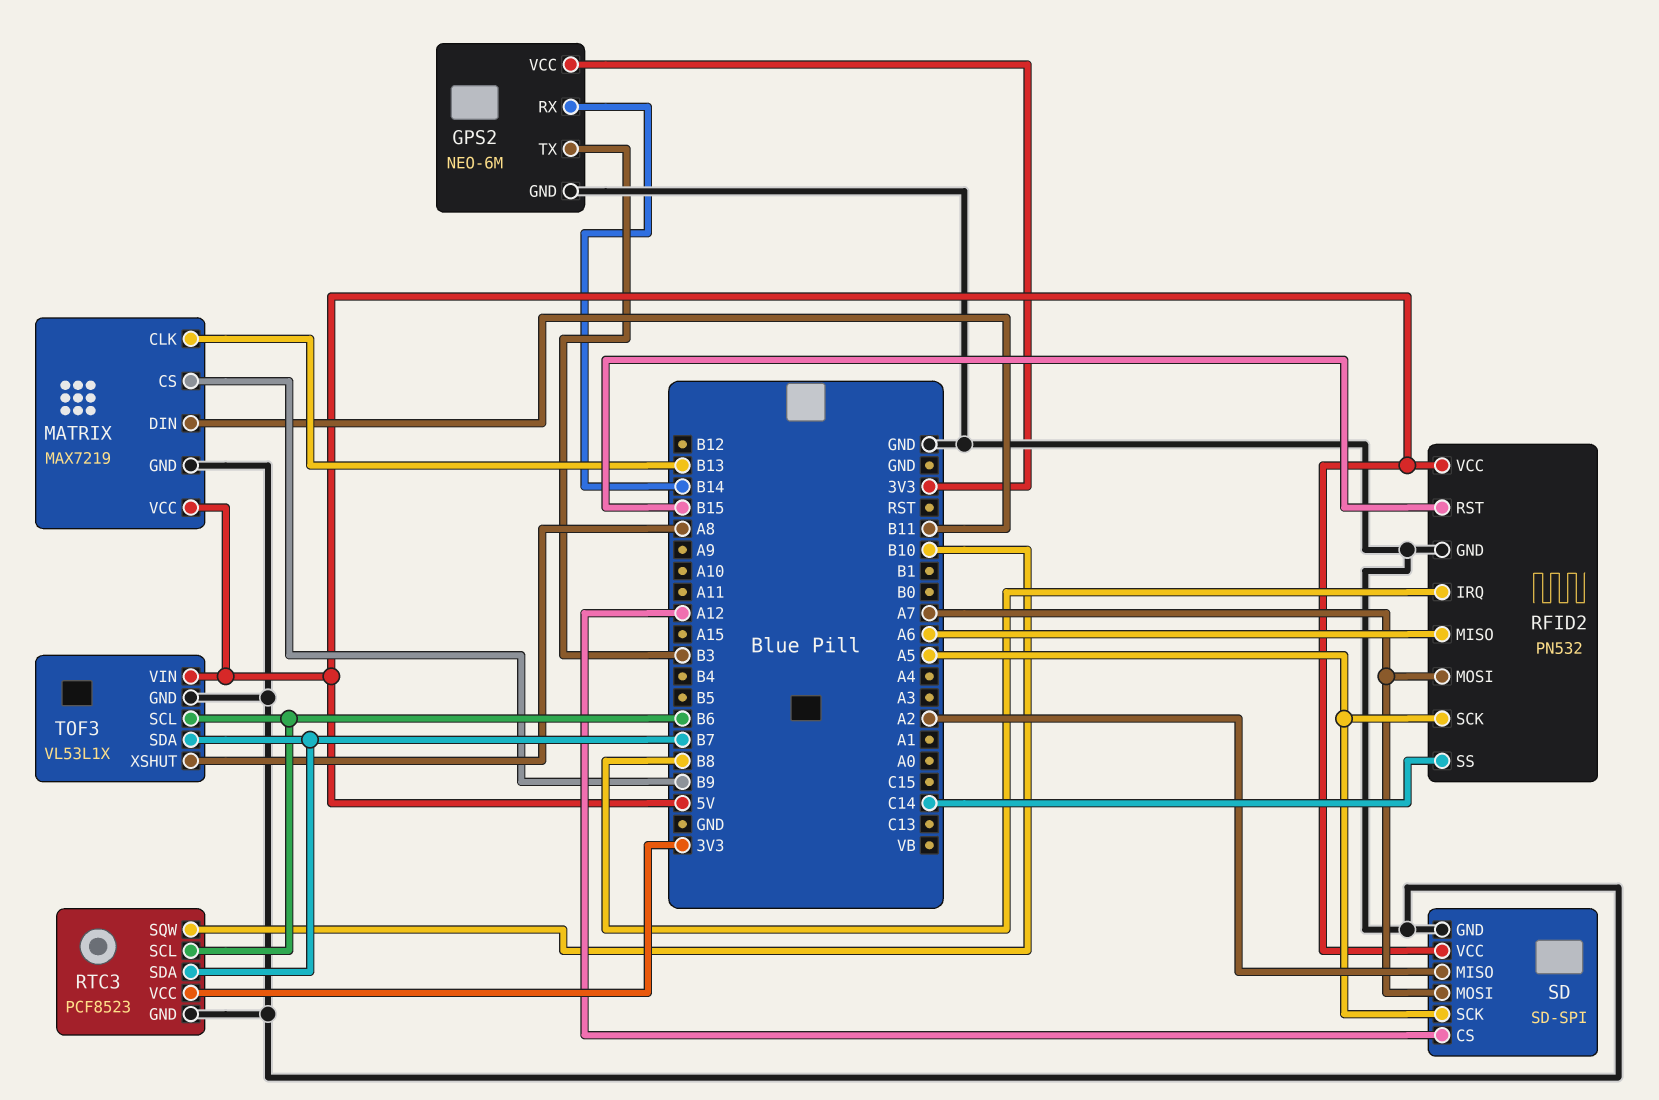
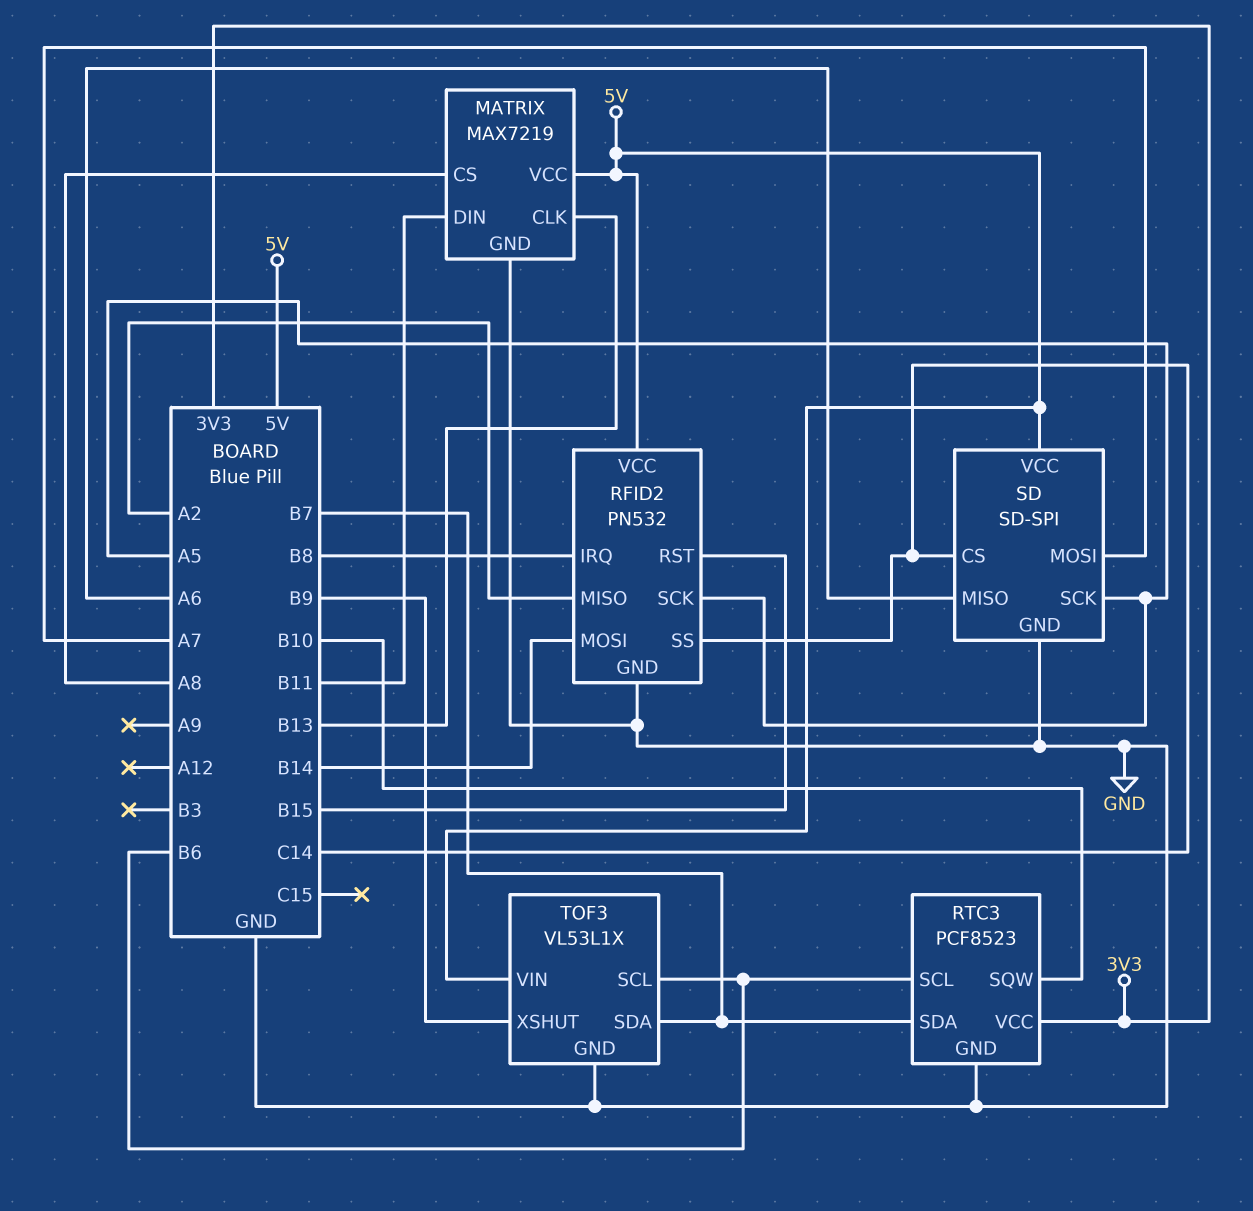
GPS2: NEO-6M -> none
GPS2 pin GND: GND -> none
GPS2 pin RX: B14 -> none
GPS2 pin TX: B3 -> none
GPS2 pin VCC: 3V3 -> none
MATRIX pin CS: B9 -> A8
RFID2 pin MISO: A6 -> A2
RFID2 pin MOSI: A7 -> B14
SD pin CS: A12 -> C14
SD pin MISO: A2 -> A6
TOF3 pin XSHUT: A8 -> B9

